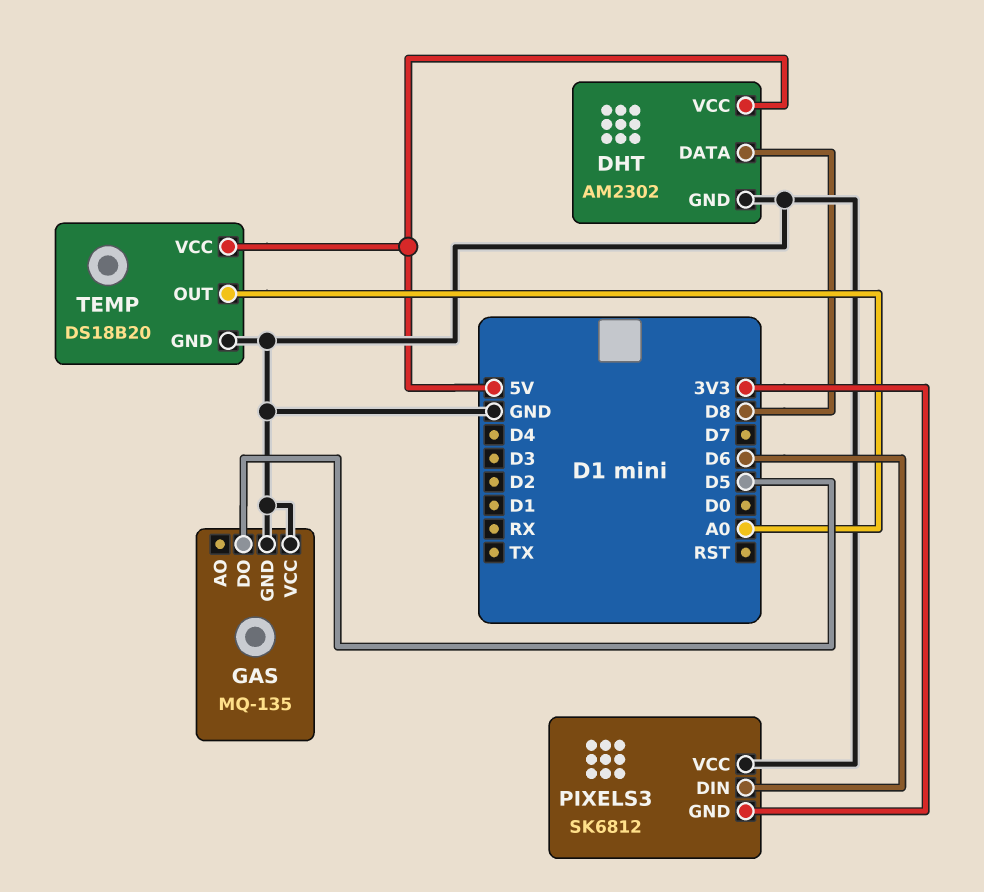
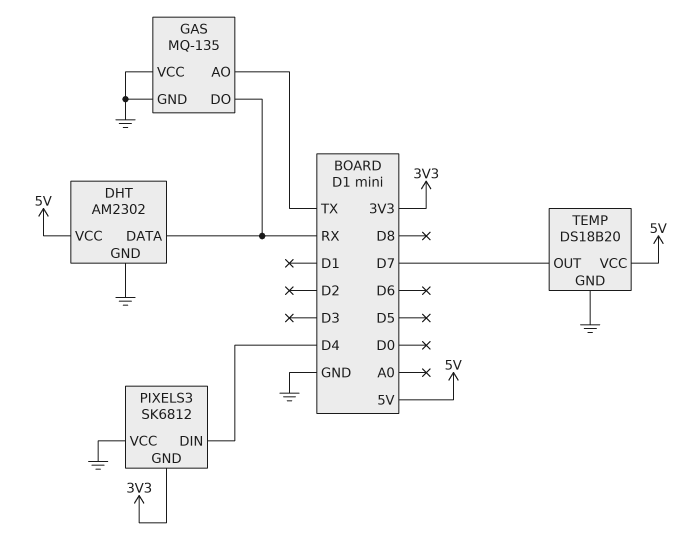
DHT pin DATA: D8 -> RX
GAS pin AO: none -> TX
GAS pin DO: D5 -> RX
PIXELS3 pin DIN: D6 -> D4
TEMP pin OUT: A0 -> D7

